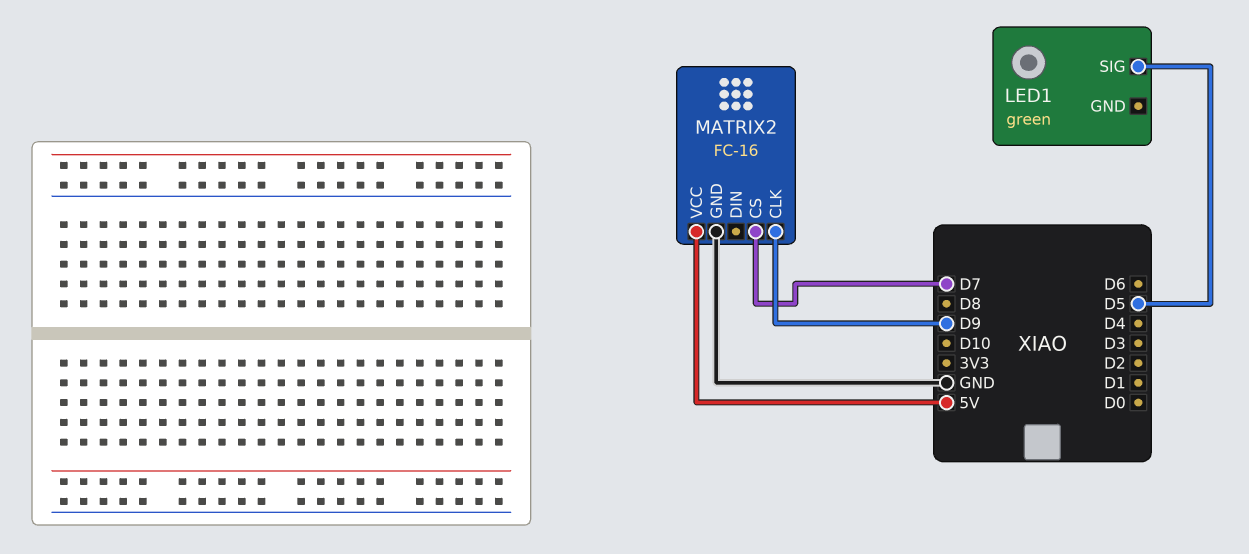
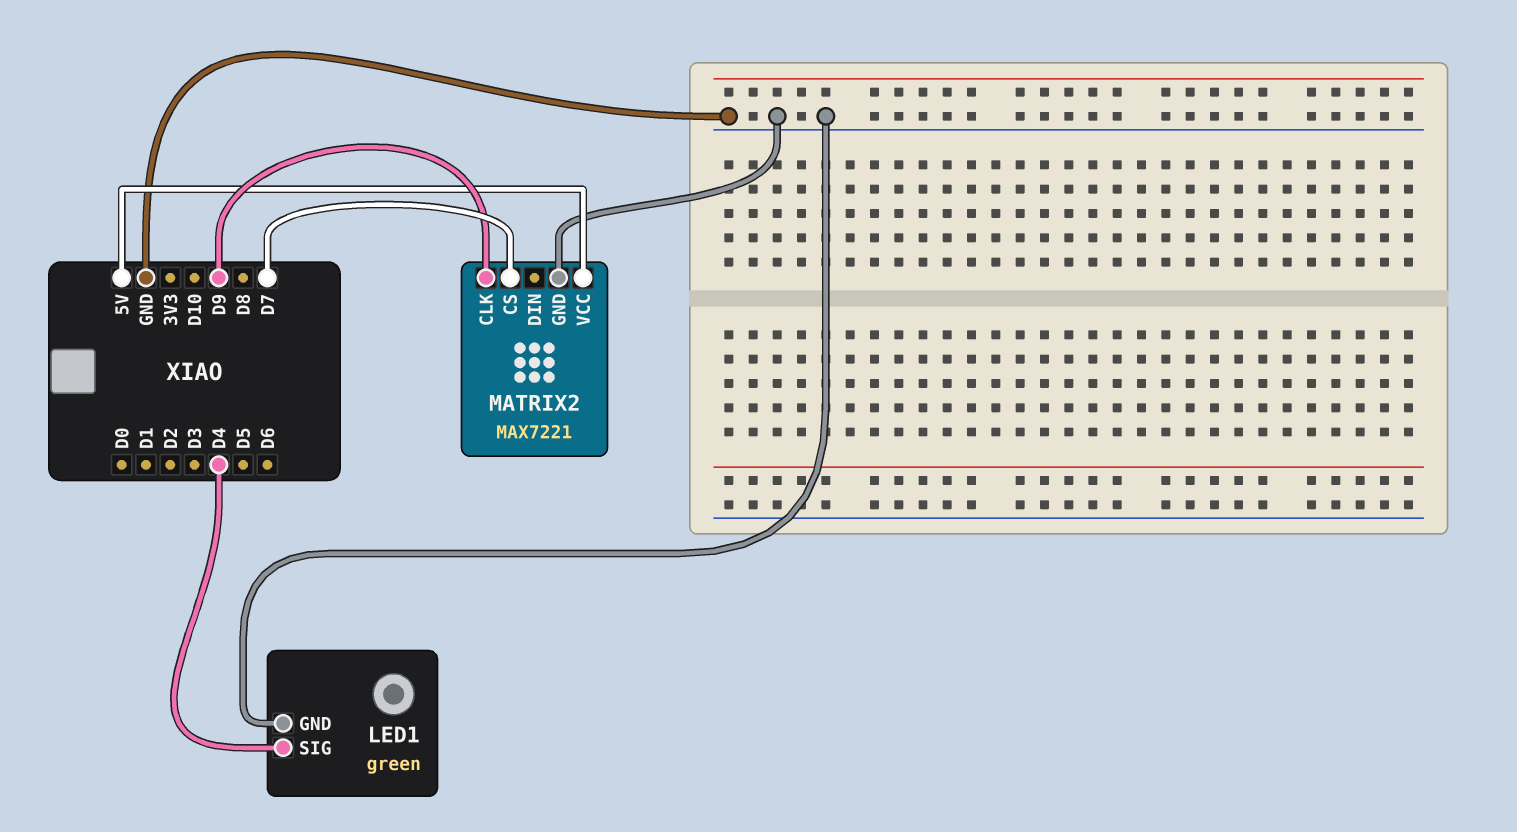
LED1 pin GND: none -> GND
LED1 pin SIG: D5 -> D4
MATRIX2: FC-16 -> MAX7221

